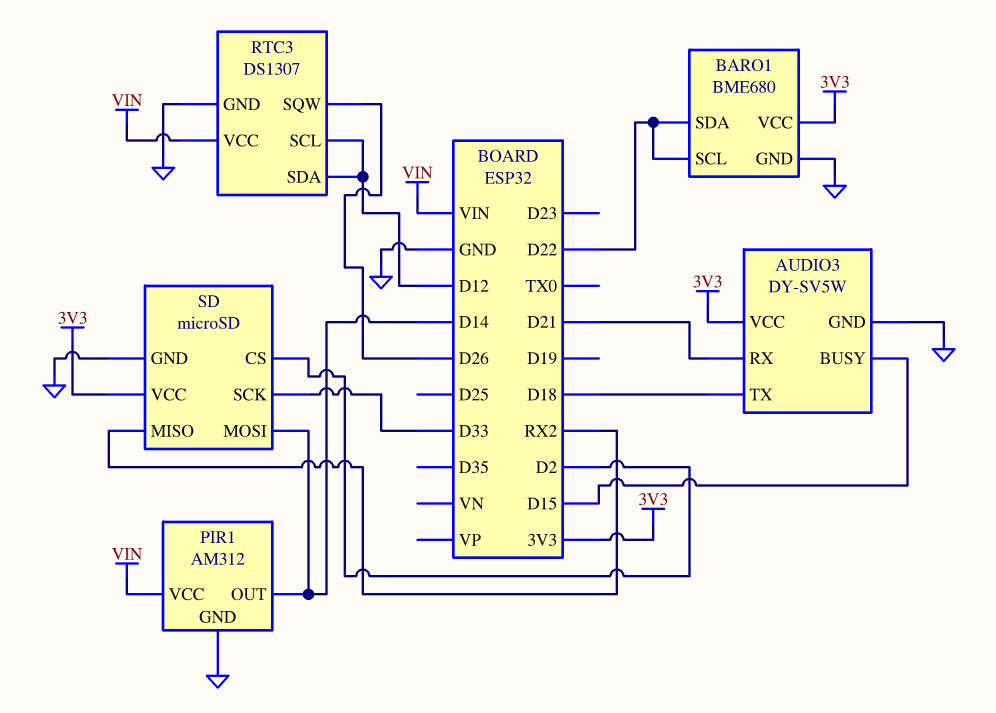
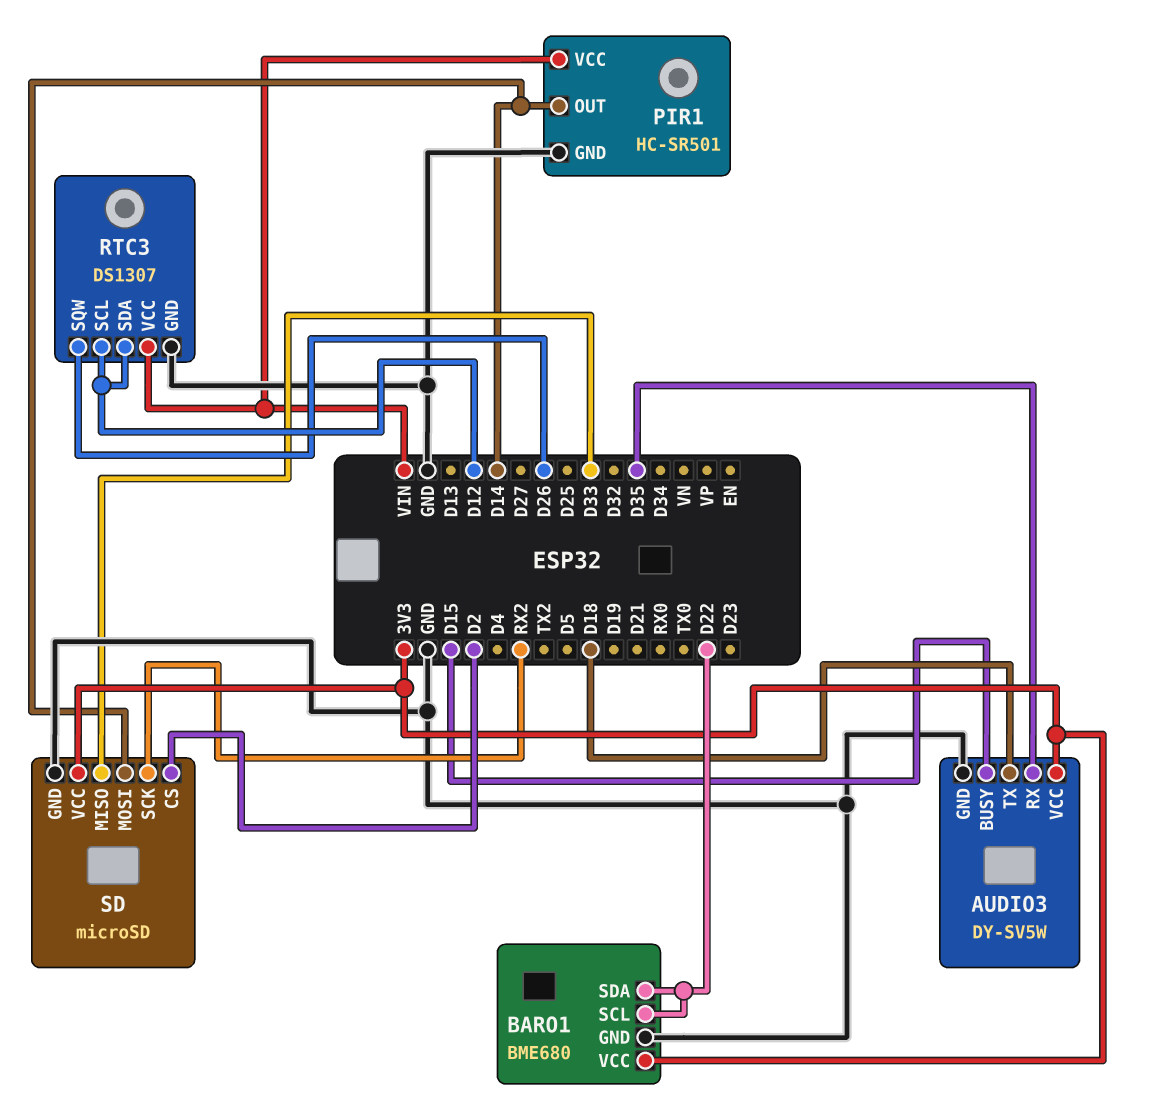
AUDIO3 pin RX: D21 -> D35
PIR1: AM312 -> HC-SR501
SD pin MISO: RX2 -> D33
SD pin SCK: D33 -> RX2

